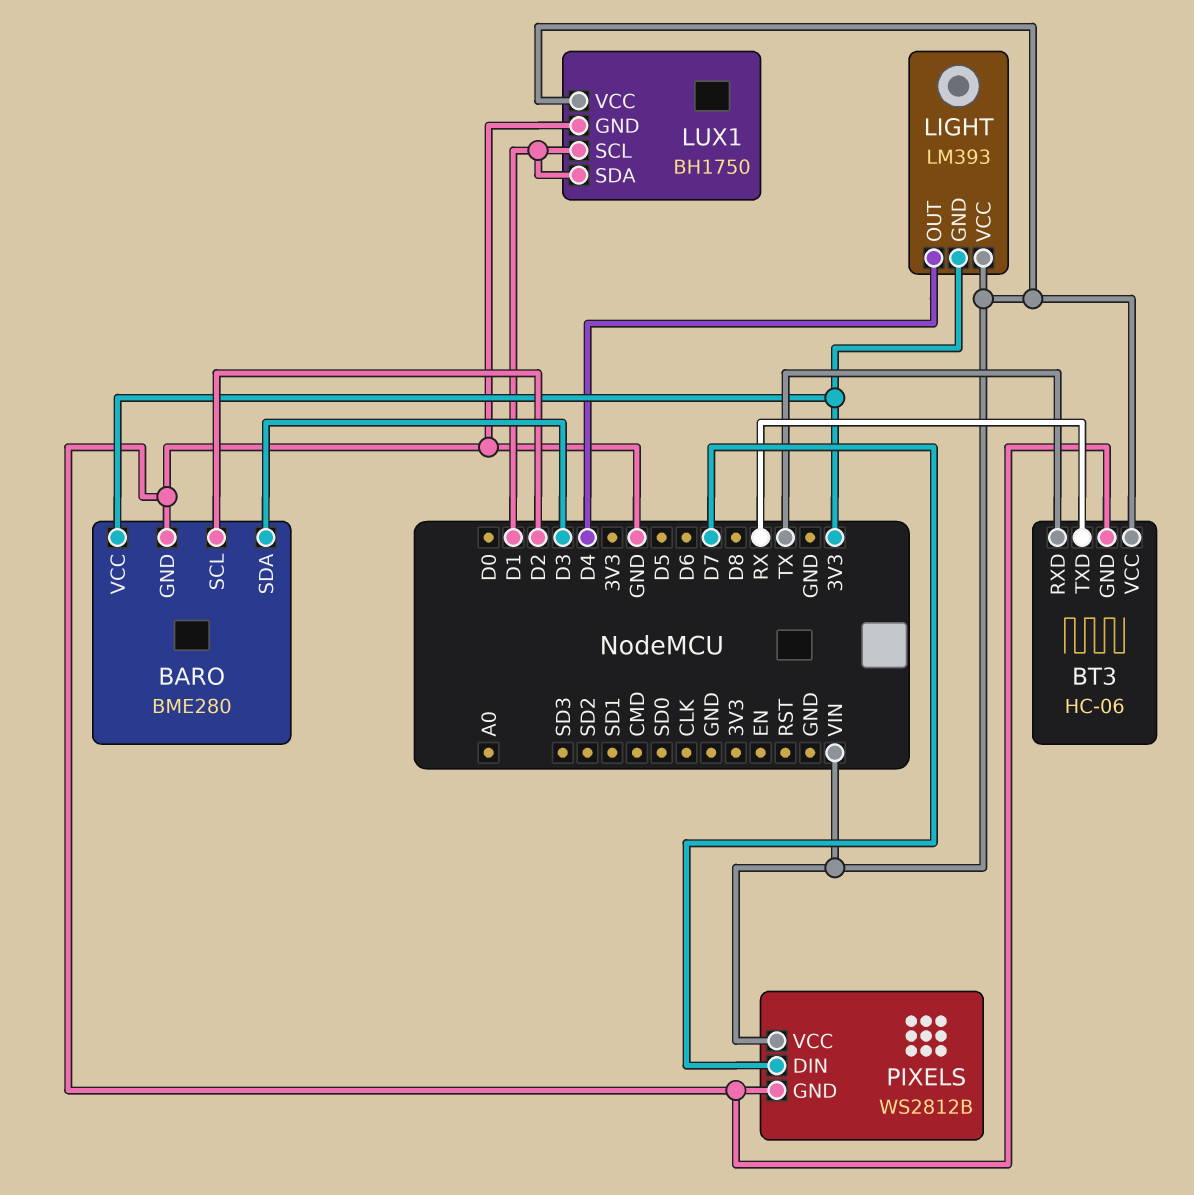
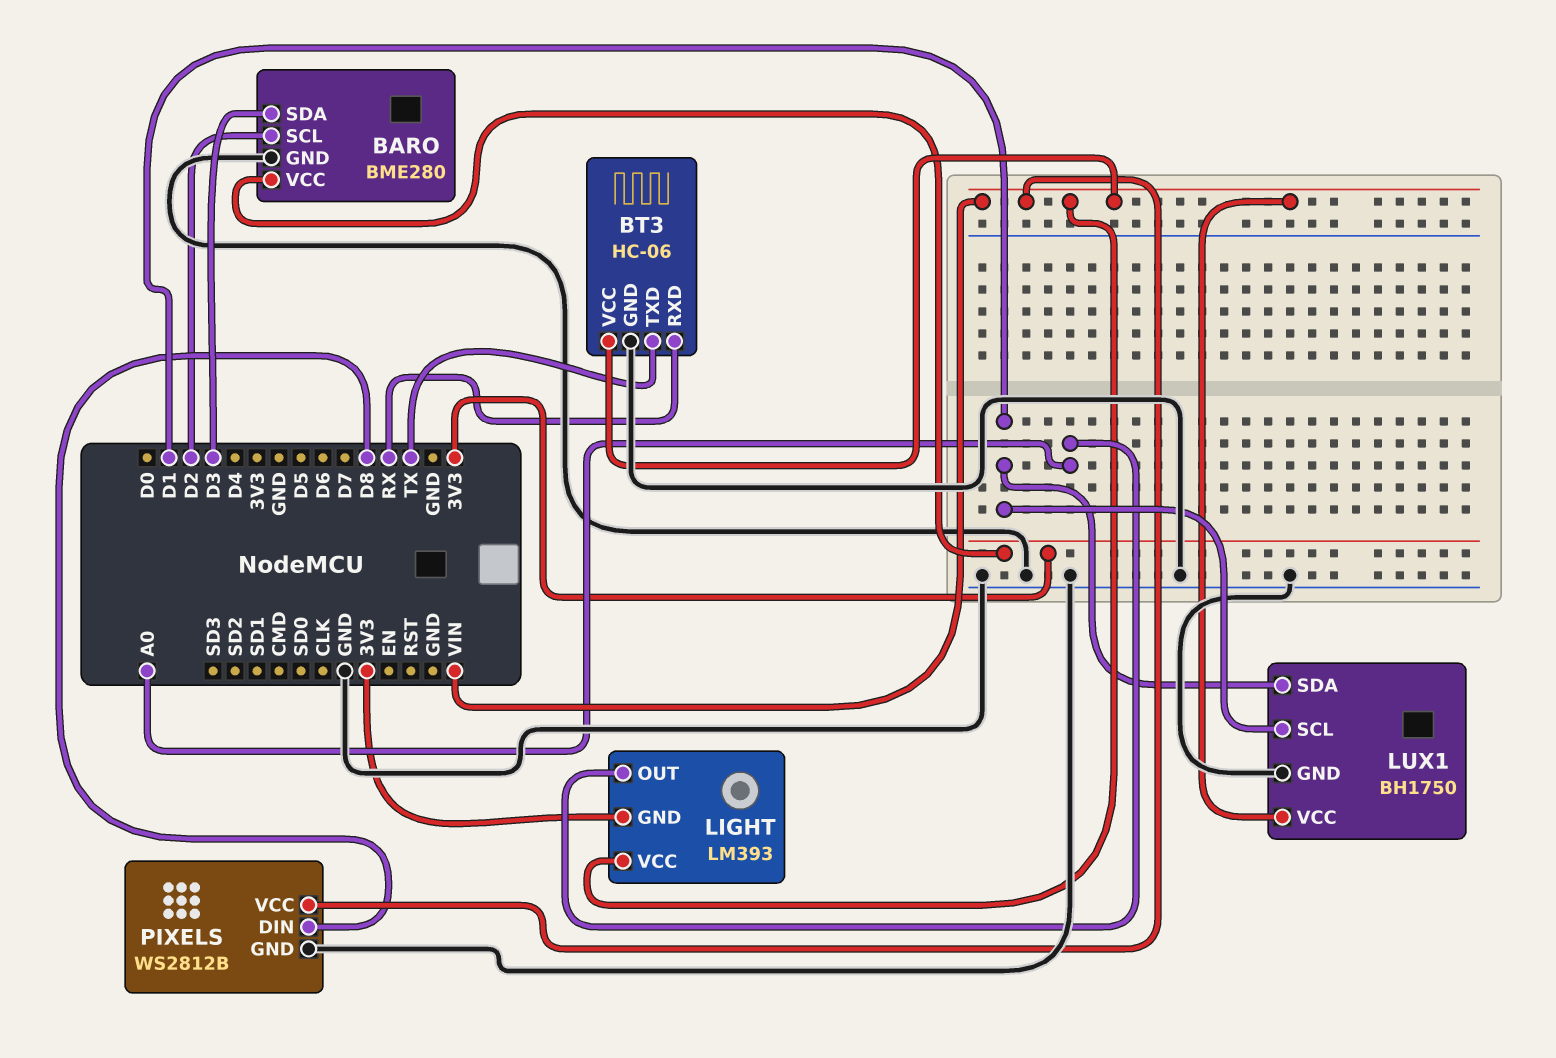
BT3 pin RXD: TX -> RX
BT3 pin TXD: RX -> TX
LIGHT pin OUT: D4 -> A0
PIXELS pin DIN: D7 -> D8

